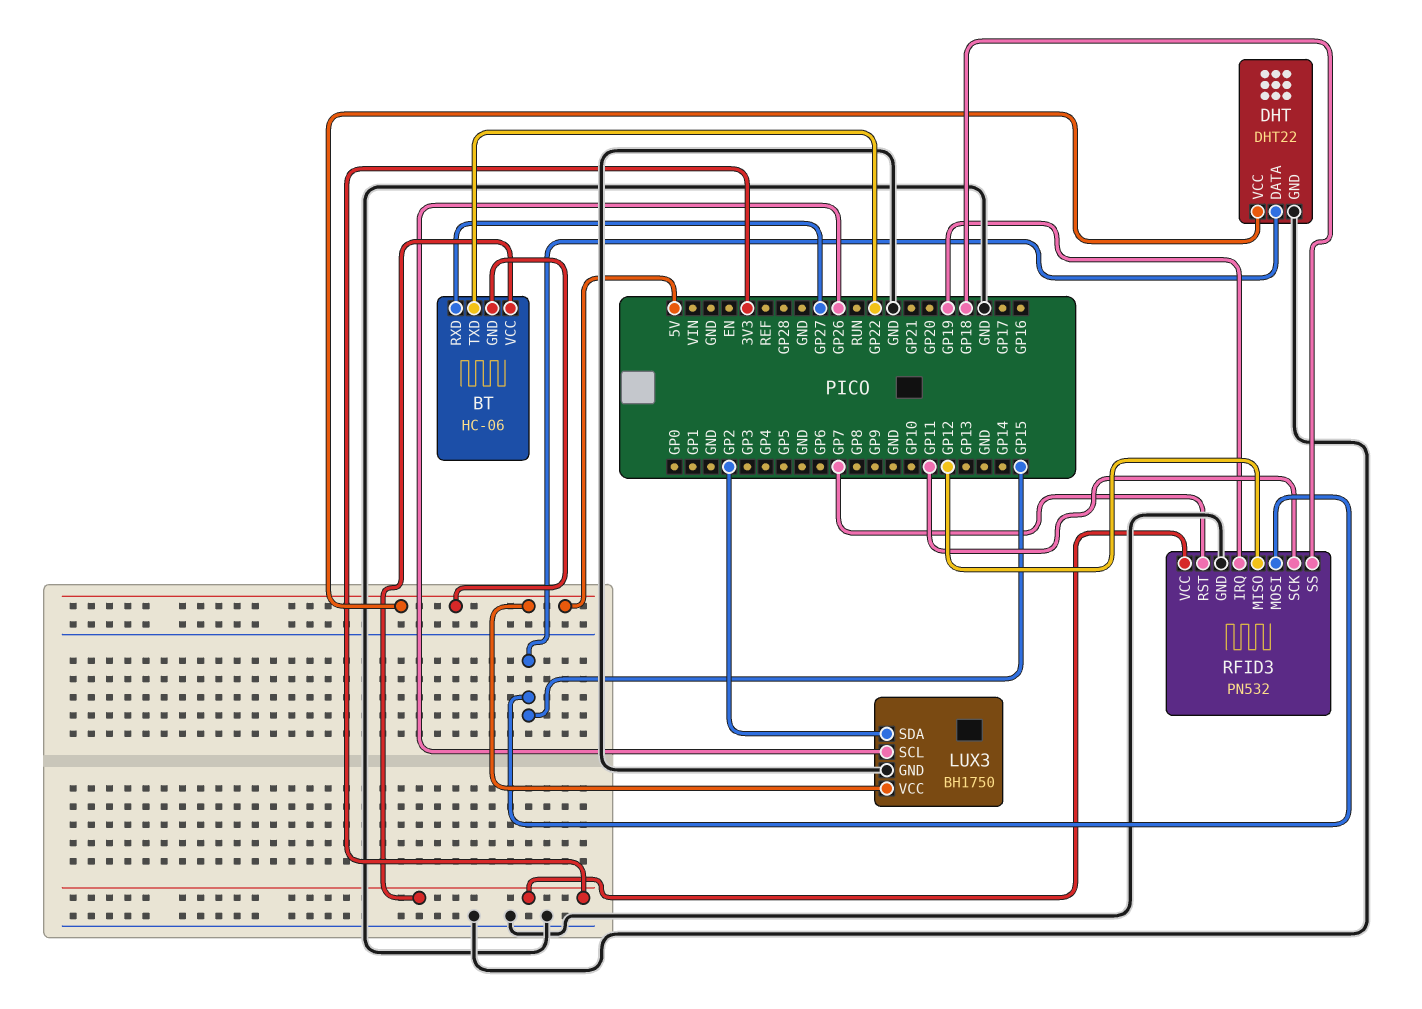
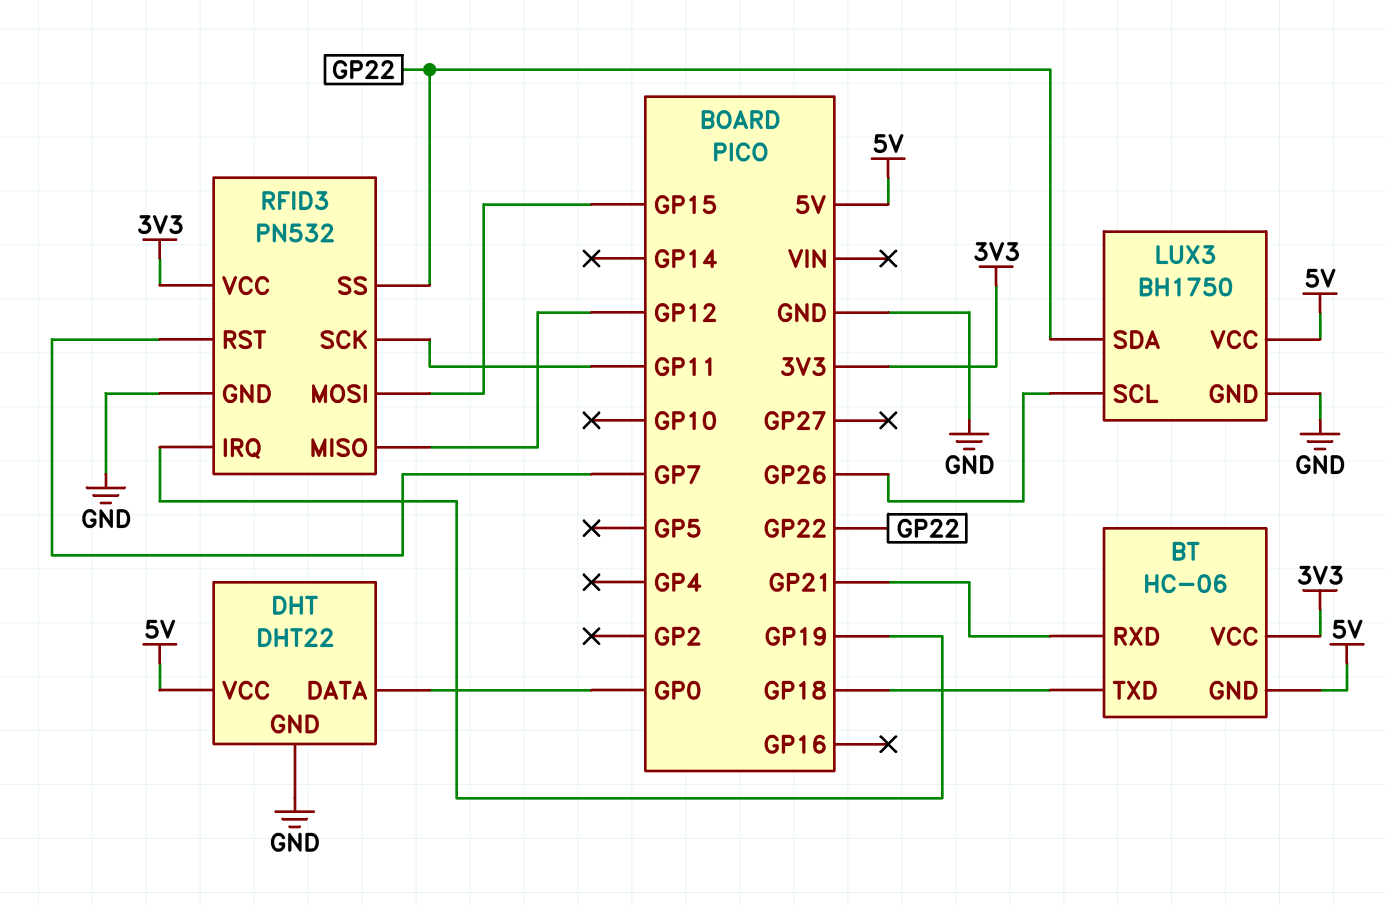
BT pin RXD: GP27 -> GP21
BT pin TXD: GP22 -> GP18
DHT pin DATA: GP15 -> GP0
LUX3 pin SDA: GP2 -> GP22
RFID3 pin SS: GP18 -> GP22

